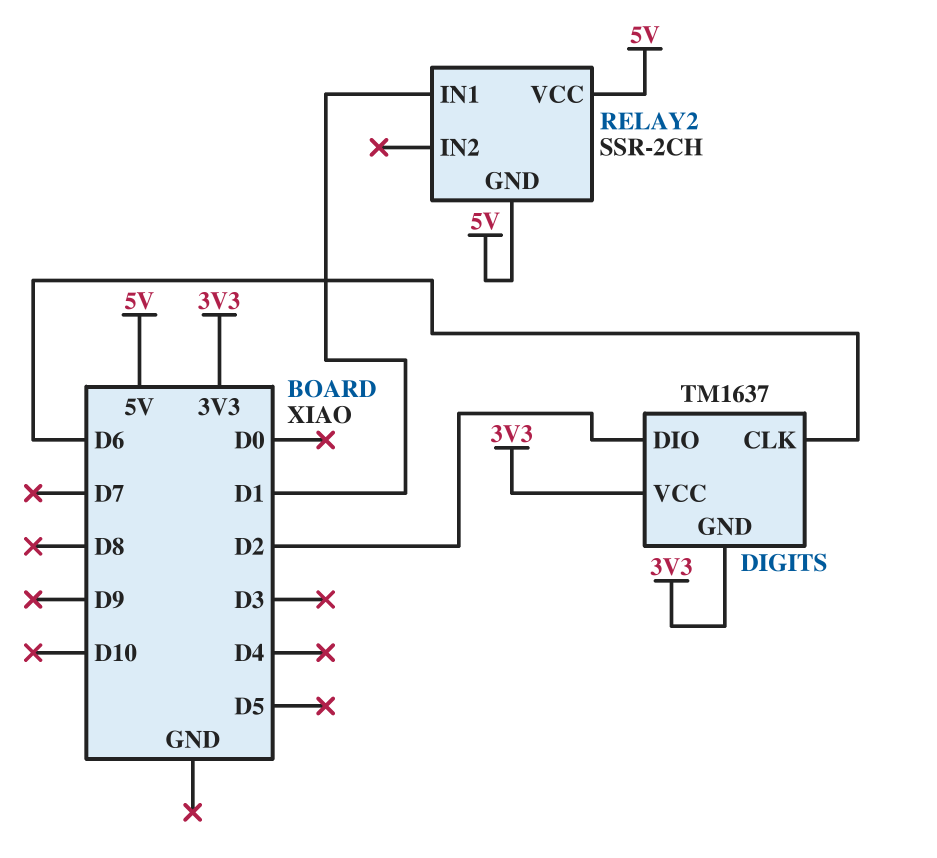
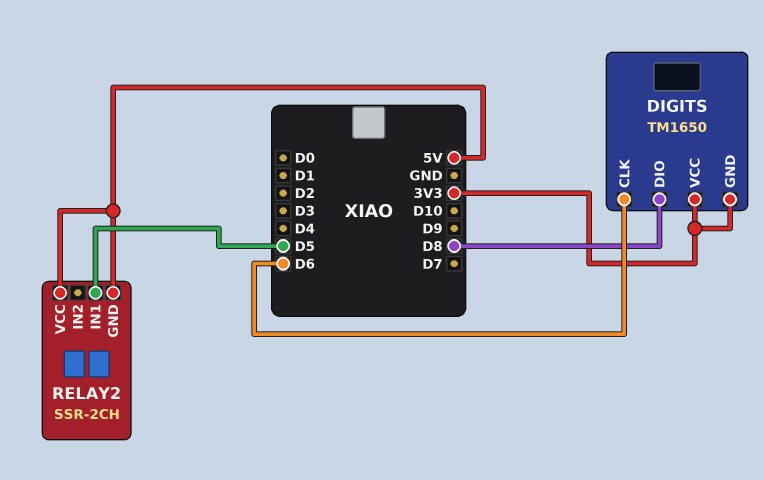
DIGITS: TM1637 -> TM1650
DIGITS pin DIO: D2 -> D8
RELAY2 pin IN1: D1 -> D5

